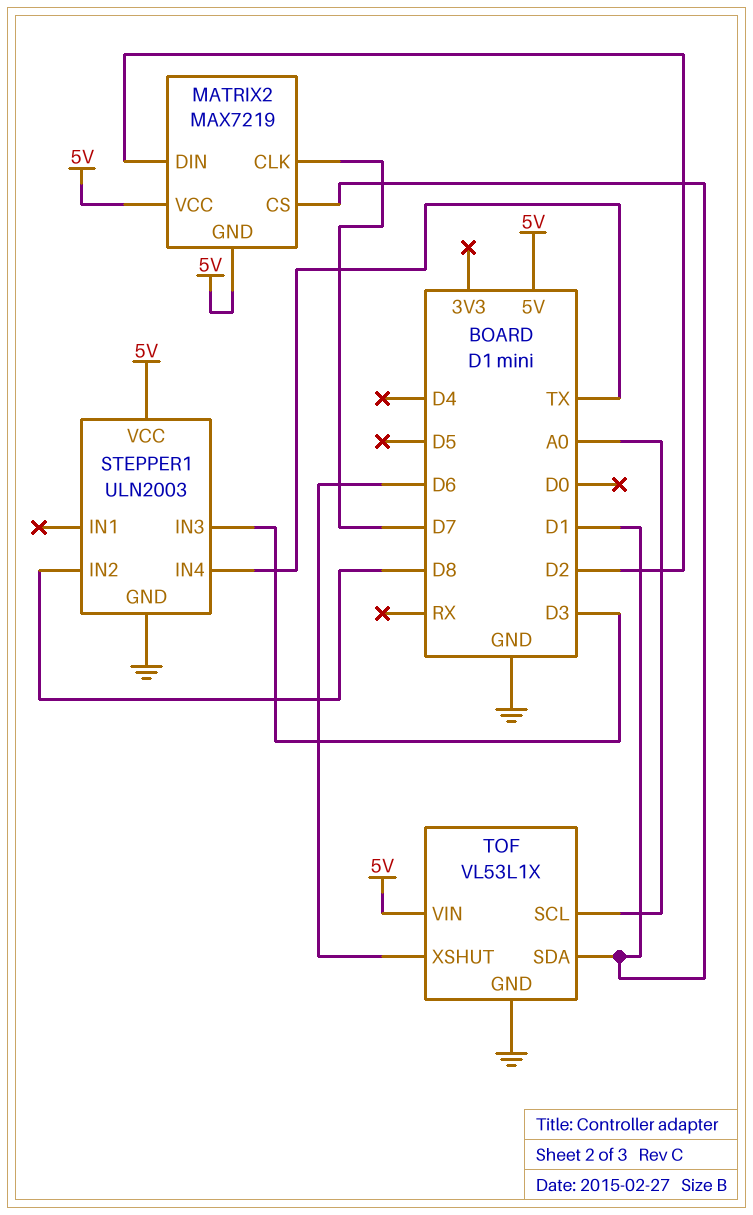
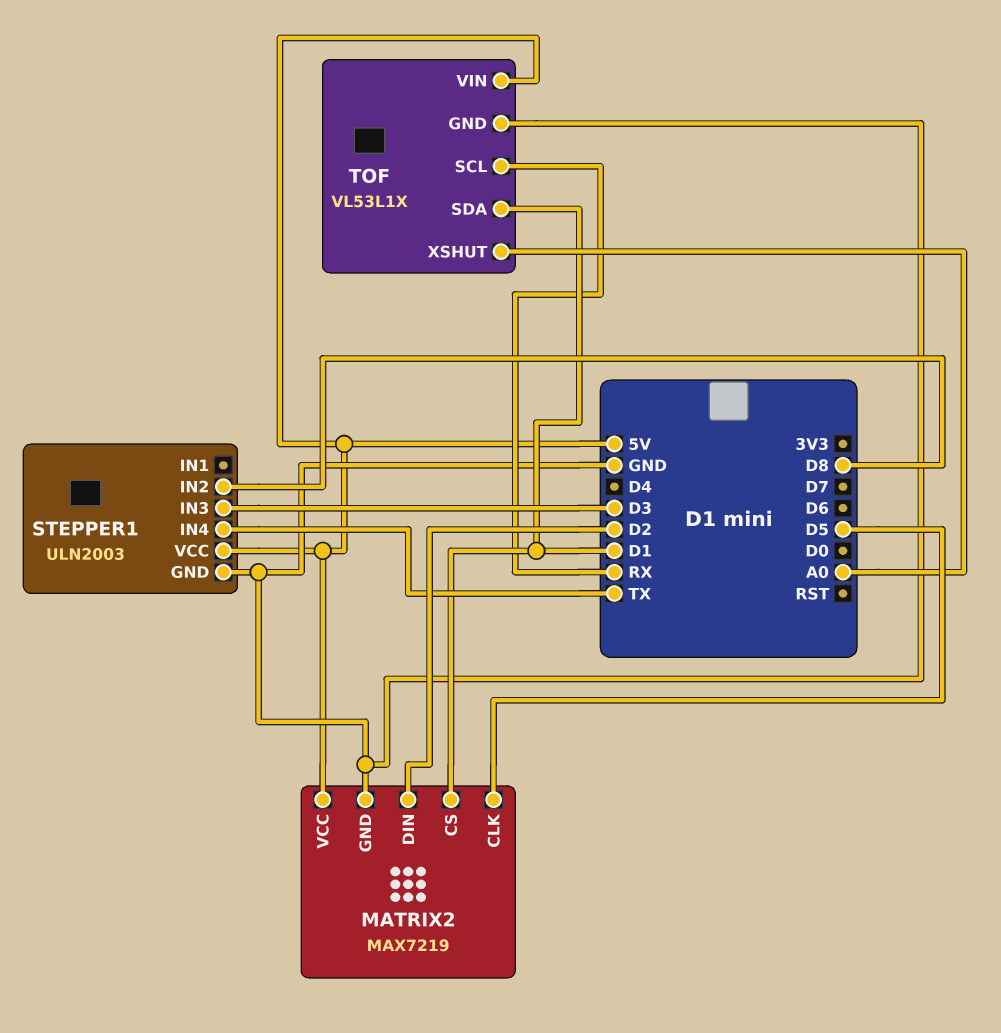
MATRIX2 pin CLK: D7 -> D5
MATRIX2 pin GND: 5V -> GND
TOF pin SCL: A0 -> RX
TOF pin XSHUT: D6 -> A0

